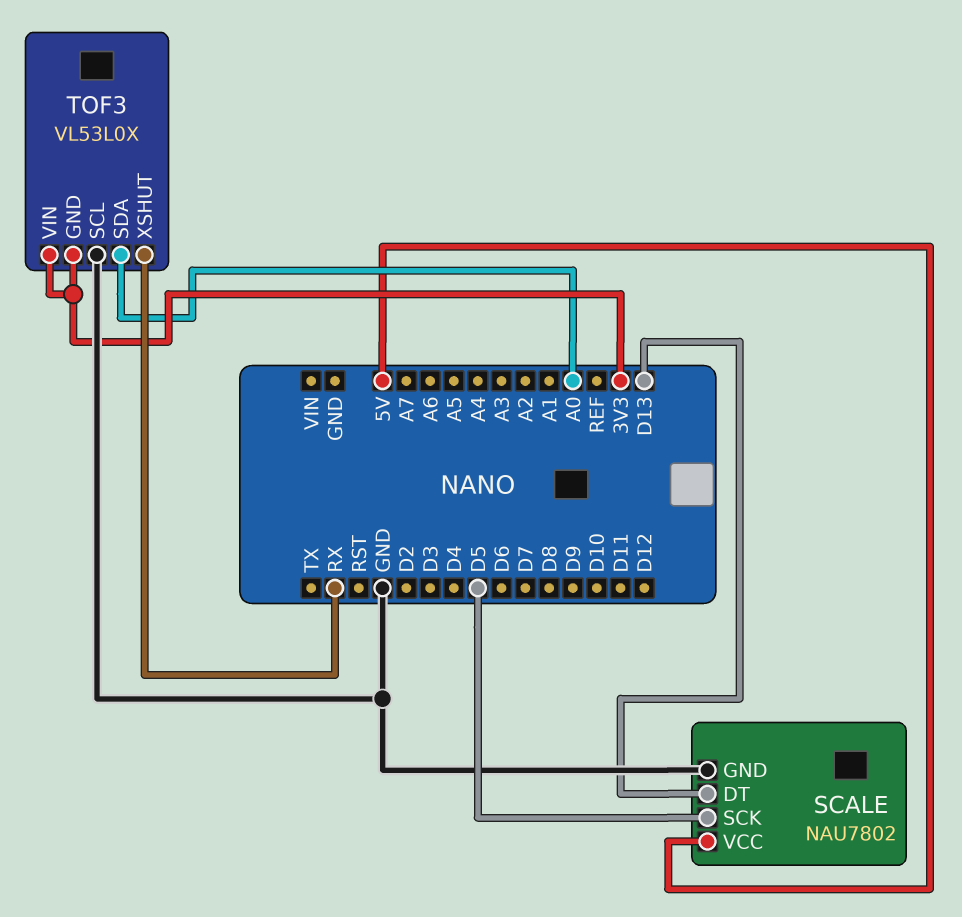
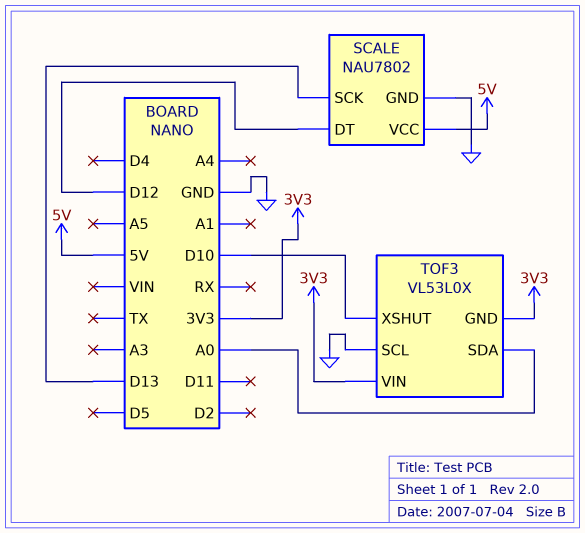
SCALE pin DT: D13 -> D12
SCALE pin SCK: D5 -> D13
TOF3 pin XSHUT: RX -> D10

